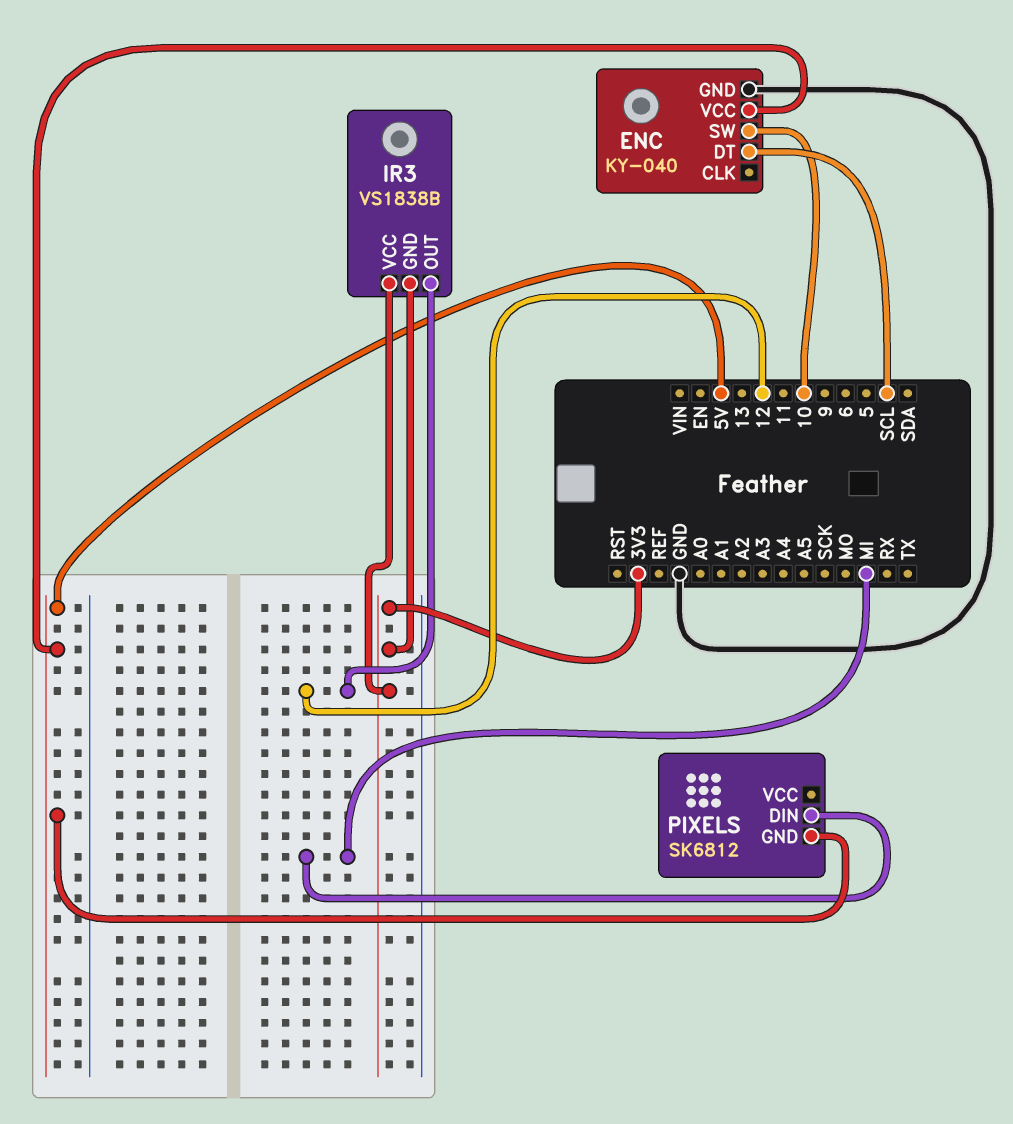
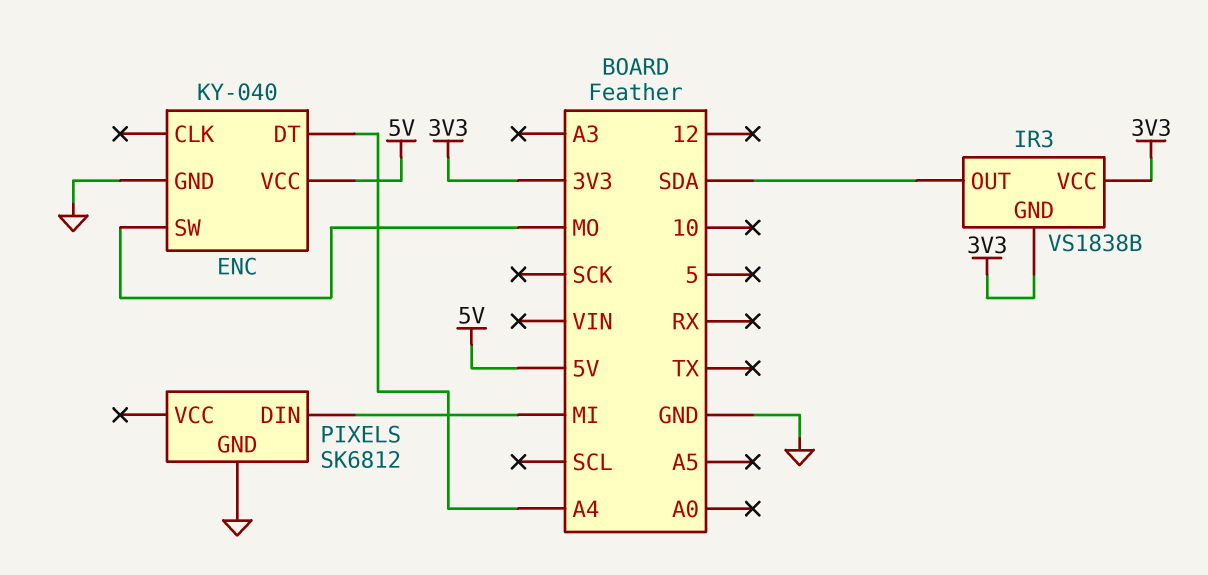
ENC pin DT: SCL -> A4
ENC pin SW: 10 -> MO
IR3 pin OUT: 12 -> SDA
PIXELS pin GND: 5V -> GND

